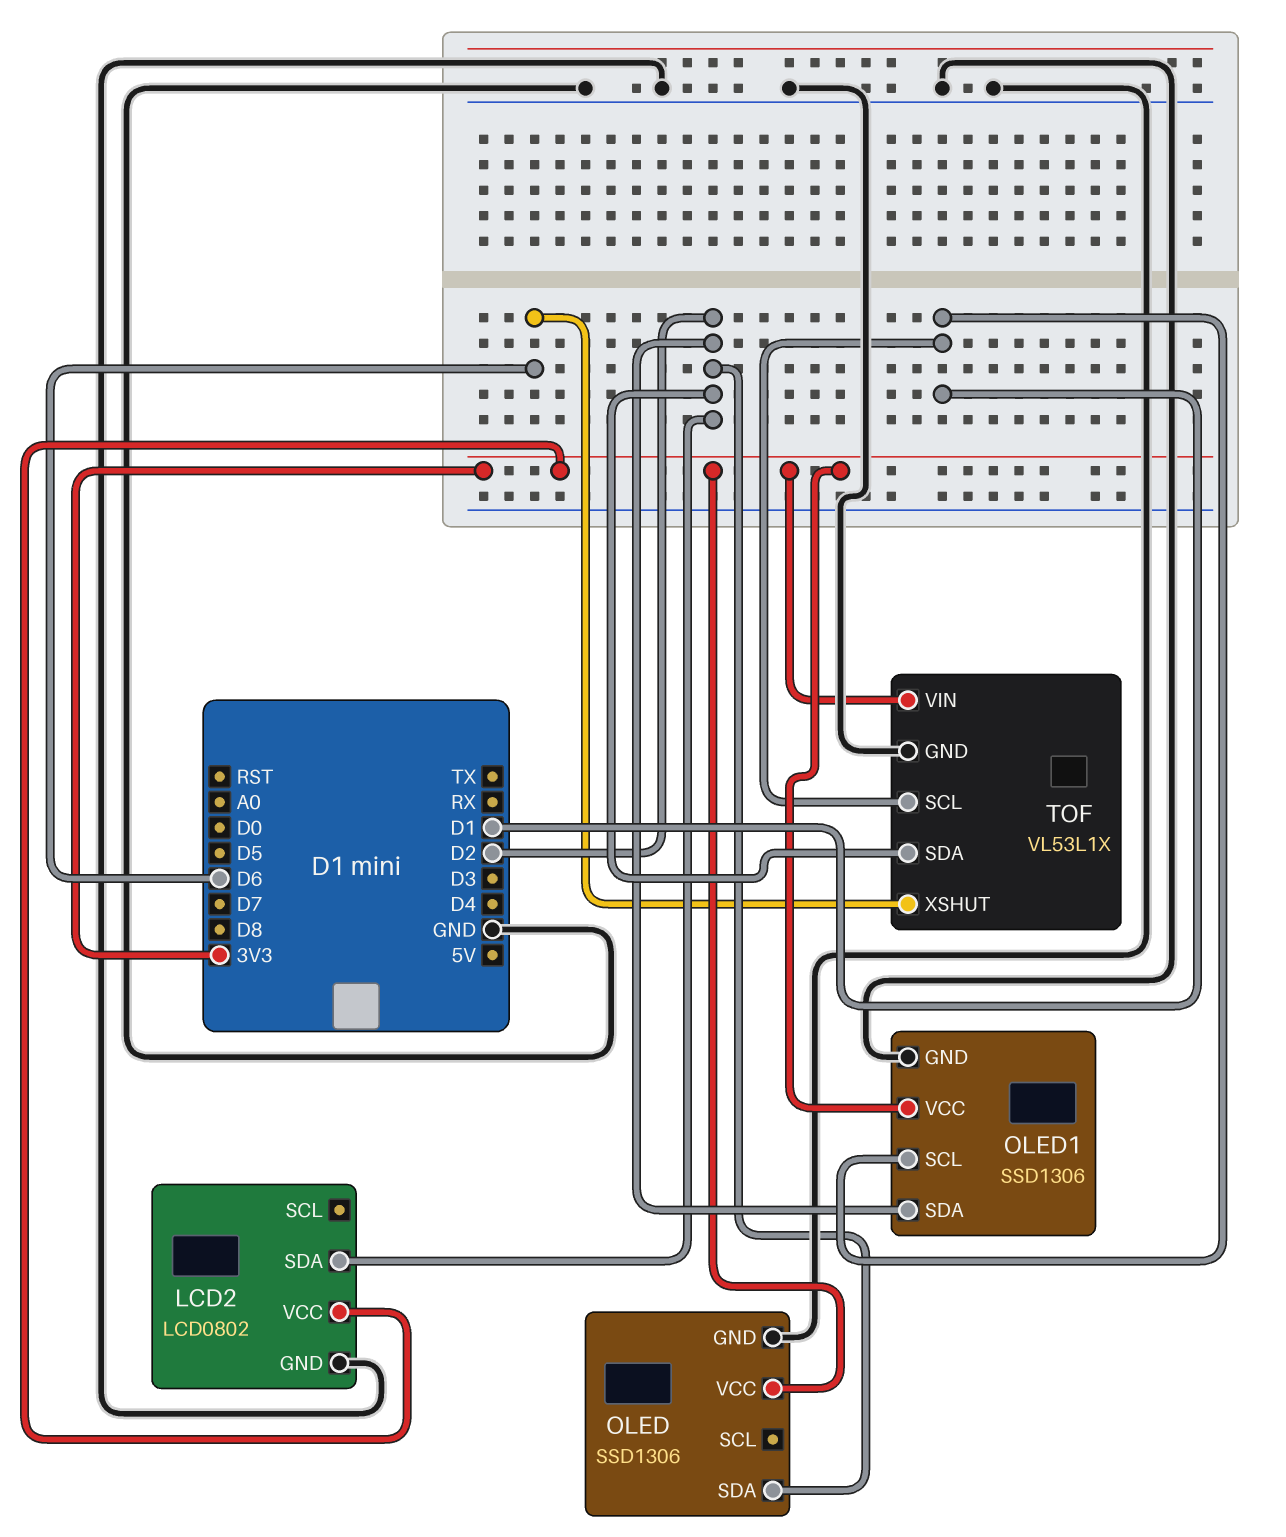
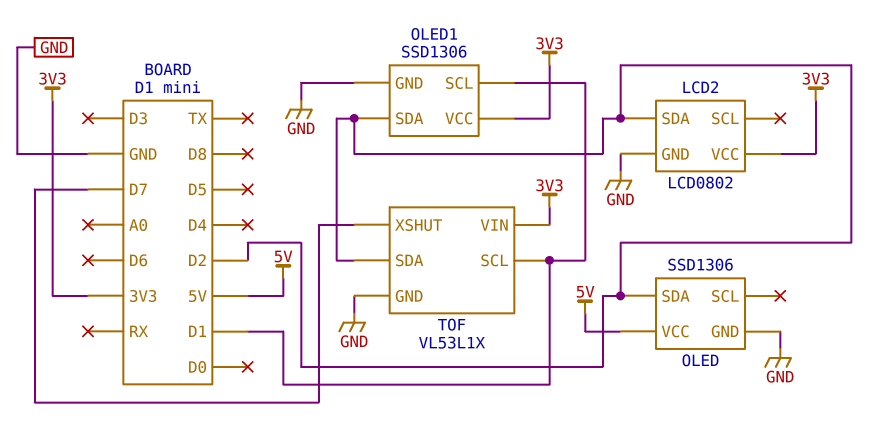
OLED pin VCC: 3V3 -> 5V
TOF pin XSHUT: D6 -> D7

